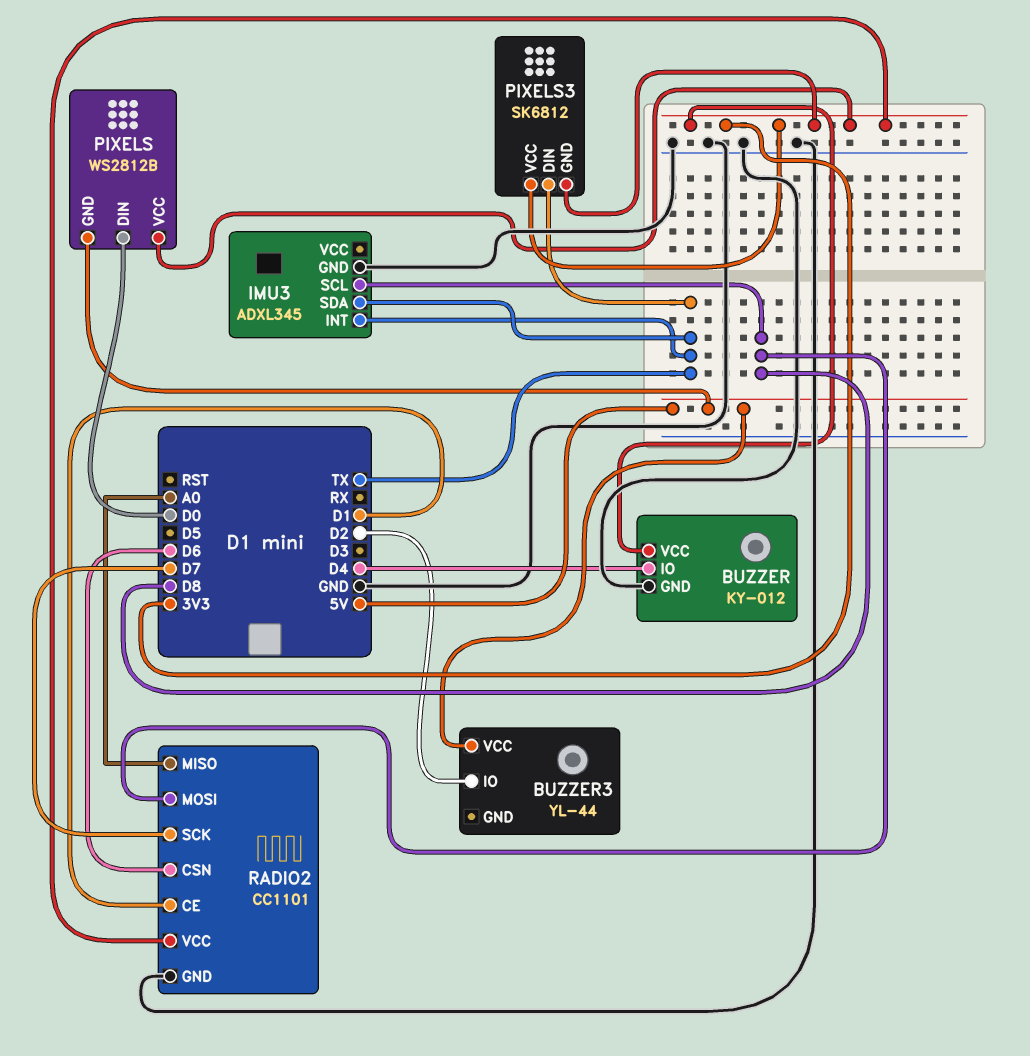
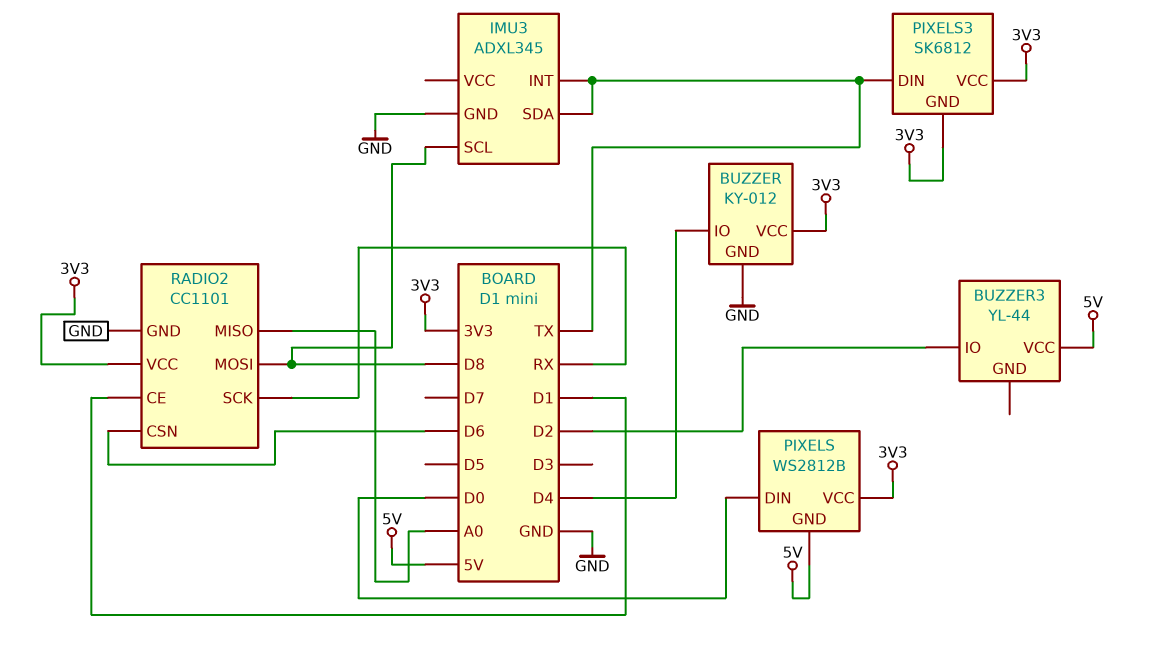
RADIO2 pin SCK: D7 -> RX

